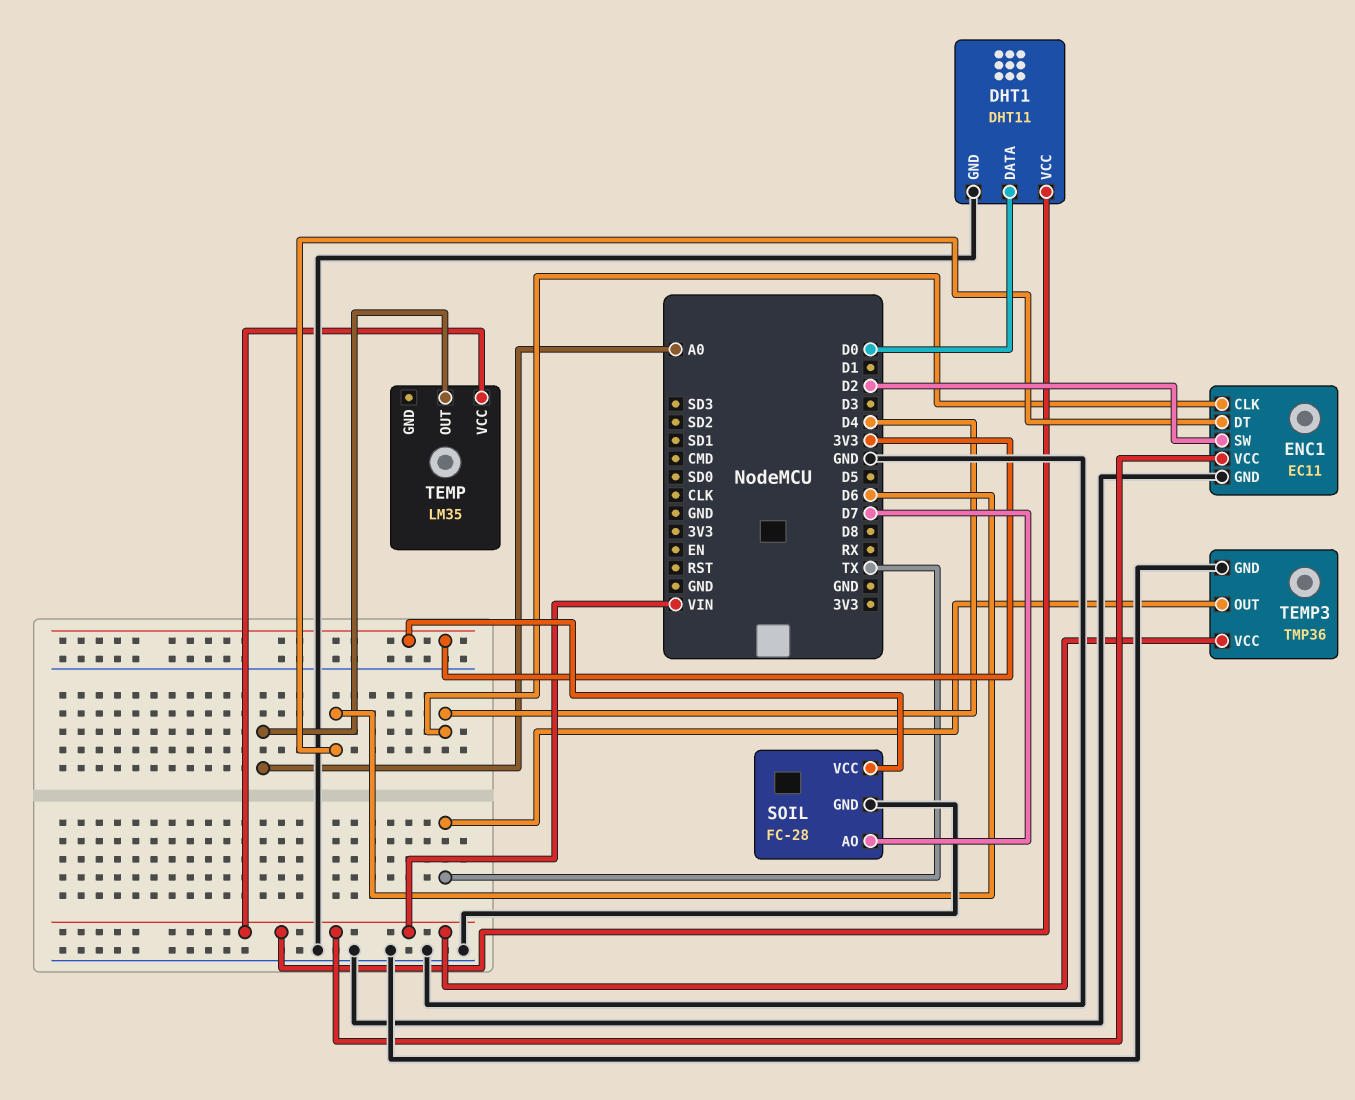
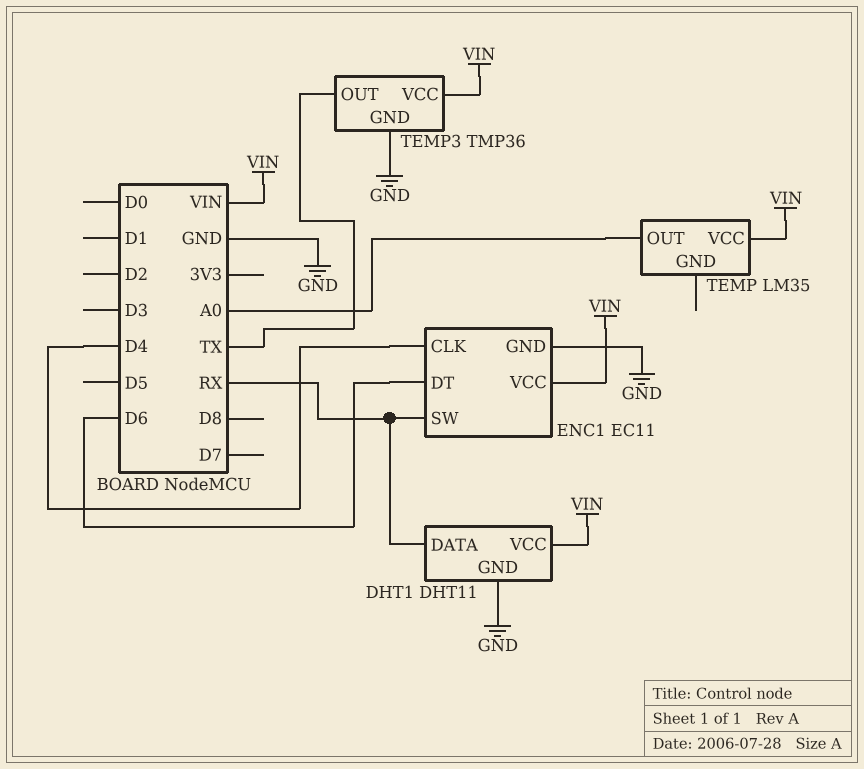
DHT1 pin DATA: D0 -> RX
ENC1 pin SW: D2 -> RX
SOIL: FC-28 -> none
SOIL pin AO: D7 -> none
SOIL pin GND: GND -> none
SOIL pin VCC: 3V3 -> none

